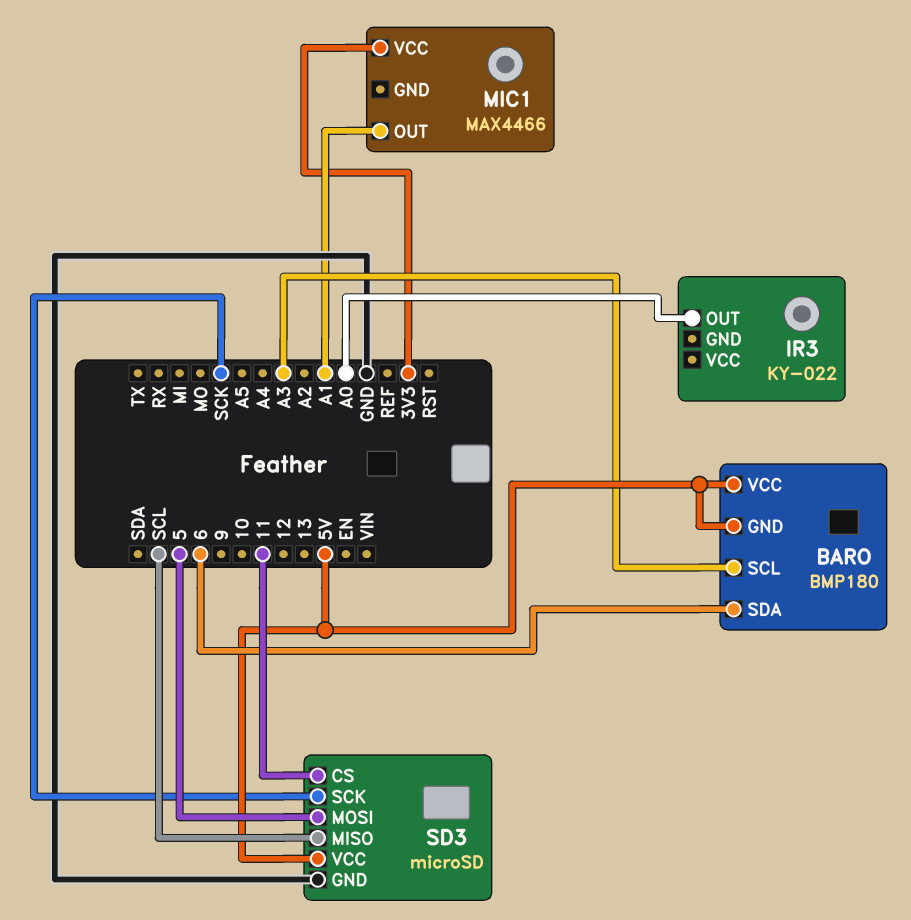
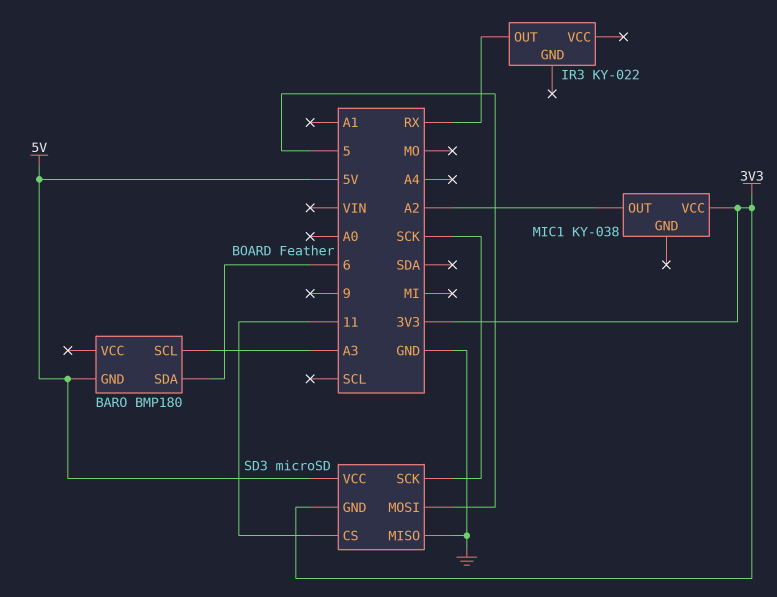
BARO pin VCC: 5V -> none
IR3 pin OUT: A0 -> RX
MIC1: MAX4466 -> KY-038
MIC1 pin OUT: A1 -> A2
SD3 pin GND: GND -> 3V3
SD3 pin MISO: SCL -> GND

